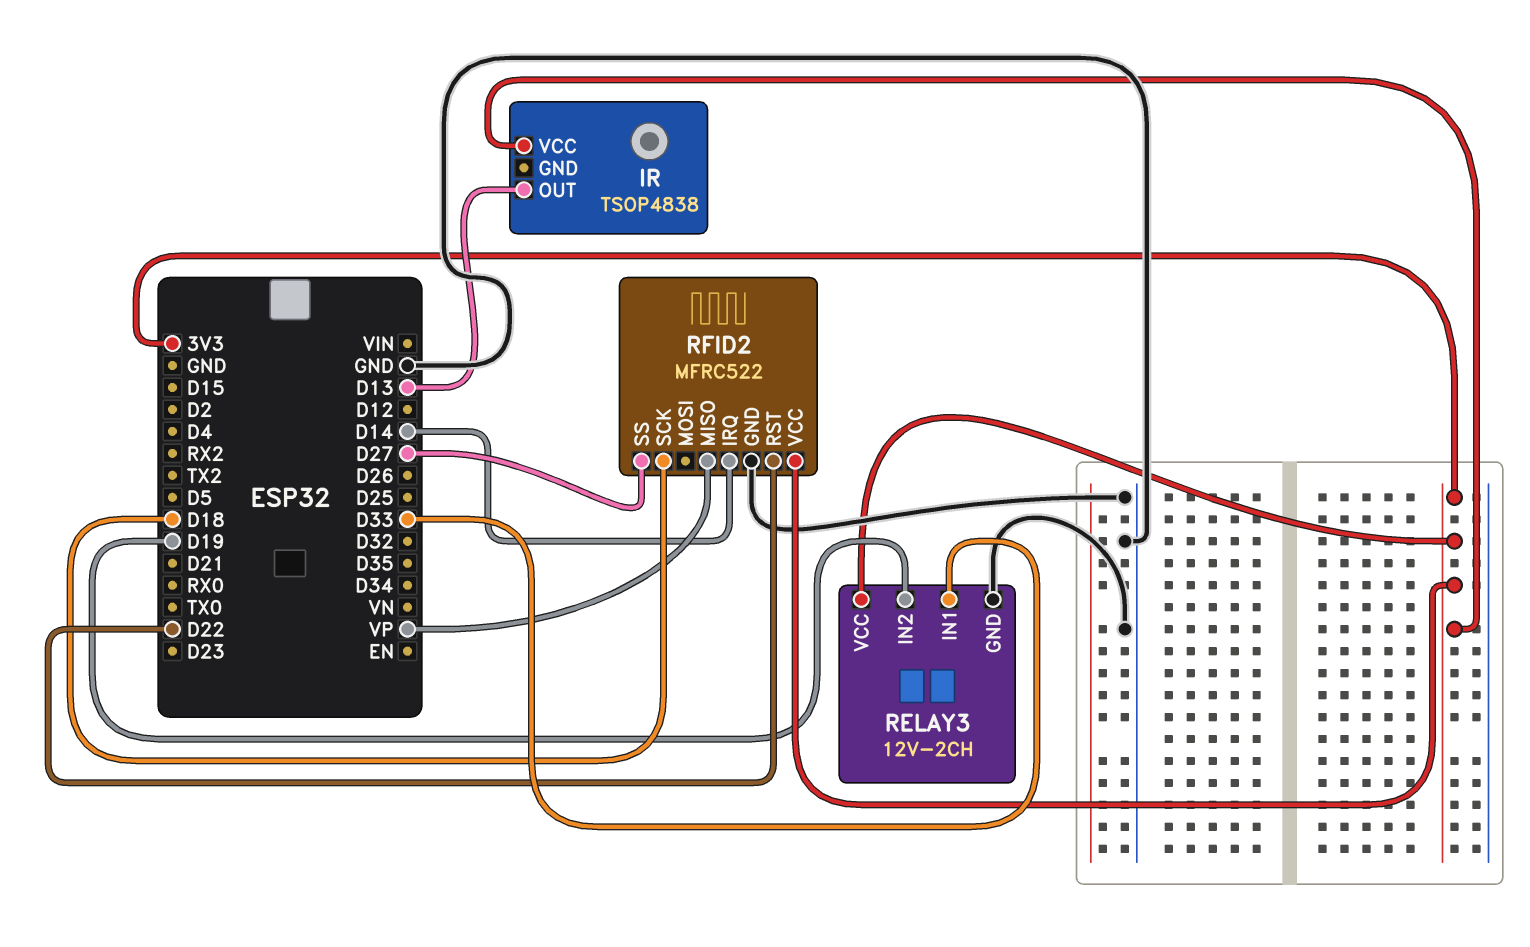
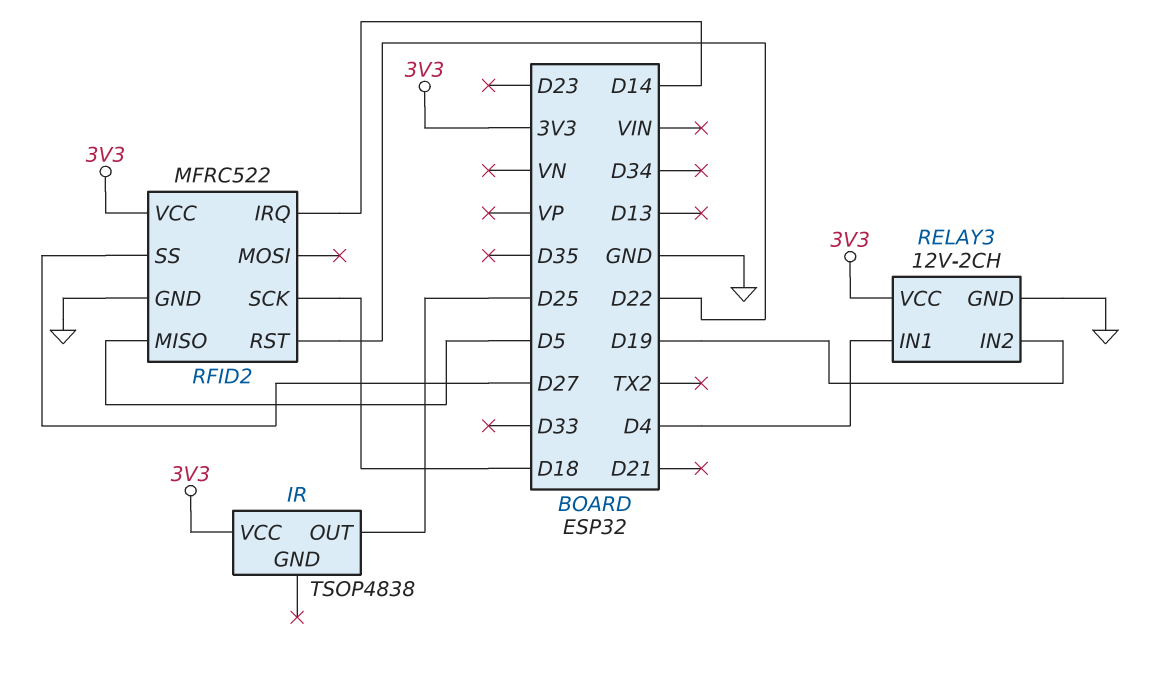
IR pin OUT: D13 -> D25
RELAY3 pin IN1: D33 -> D4
RFID2 pin MISO: VP -> D5

